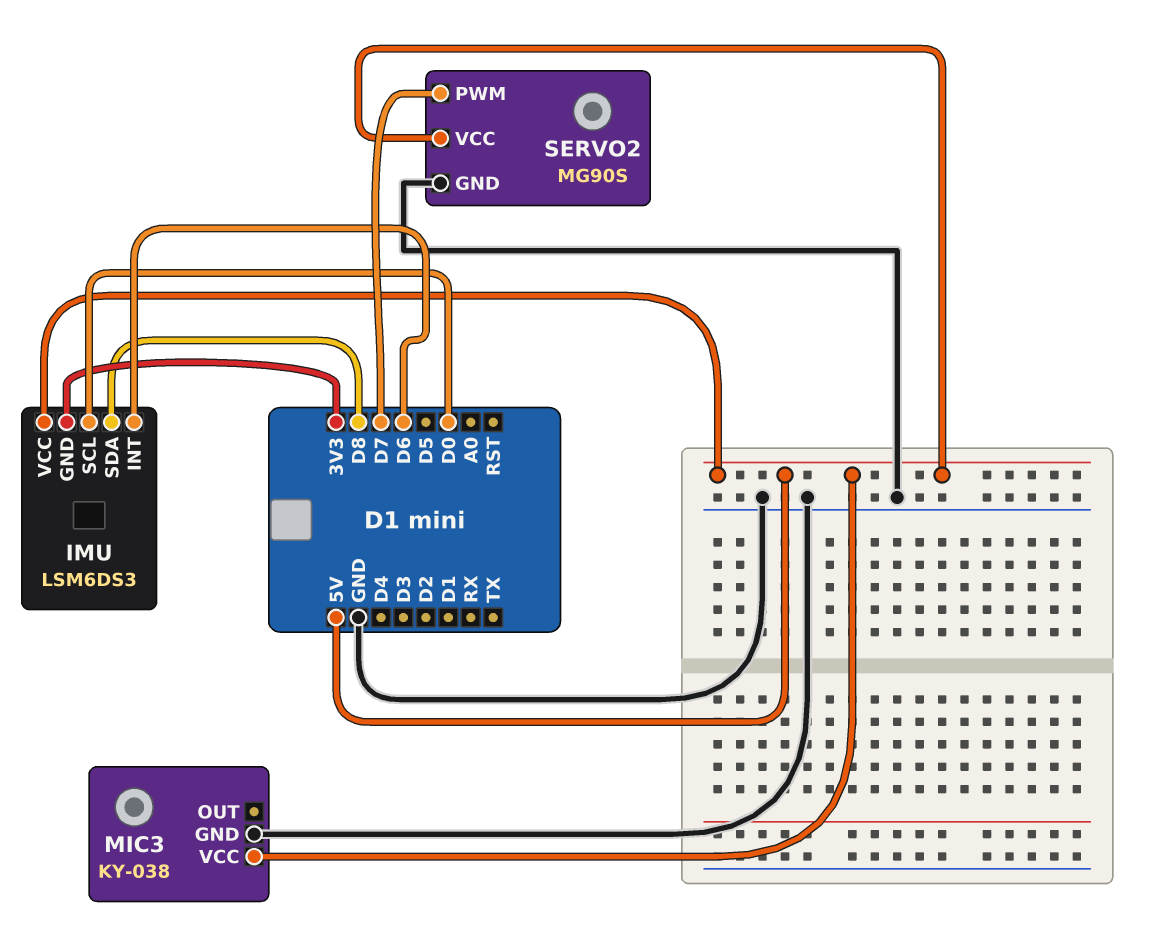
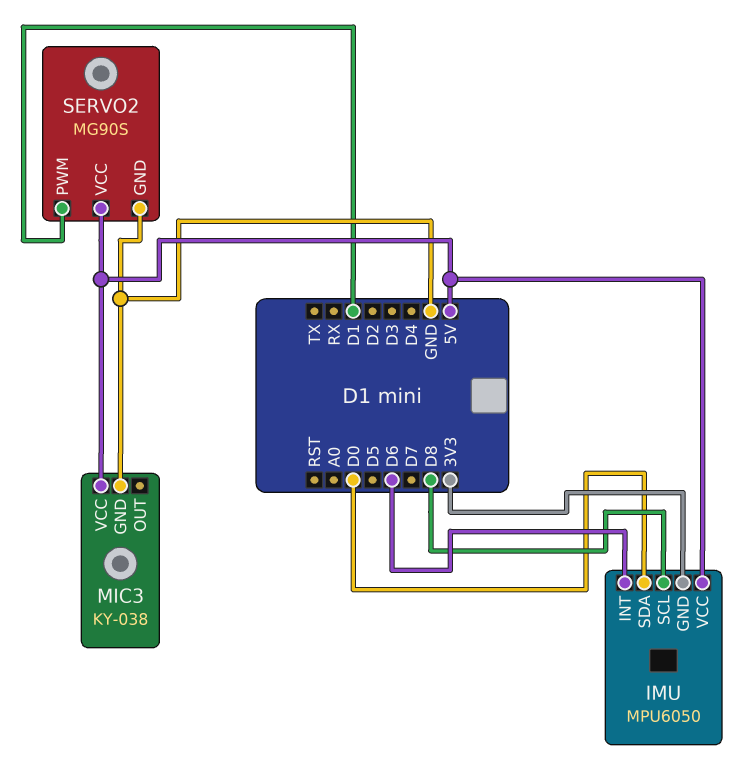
IMU: LSM6DS3 -> MPU6050
IMU pin SCL: D0 -> D8
IMU pin SDA: D8 -> D0
SERVO2 pin PWM: D7 -> D1

